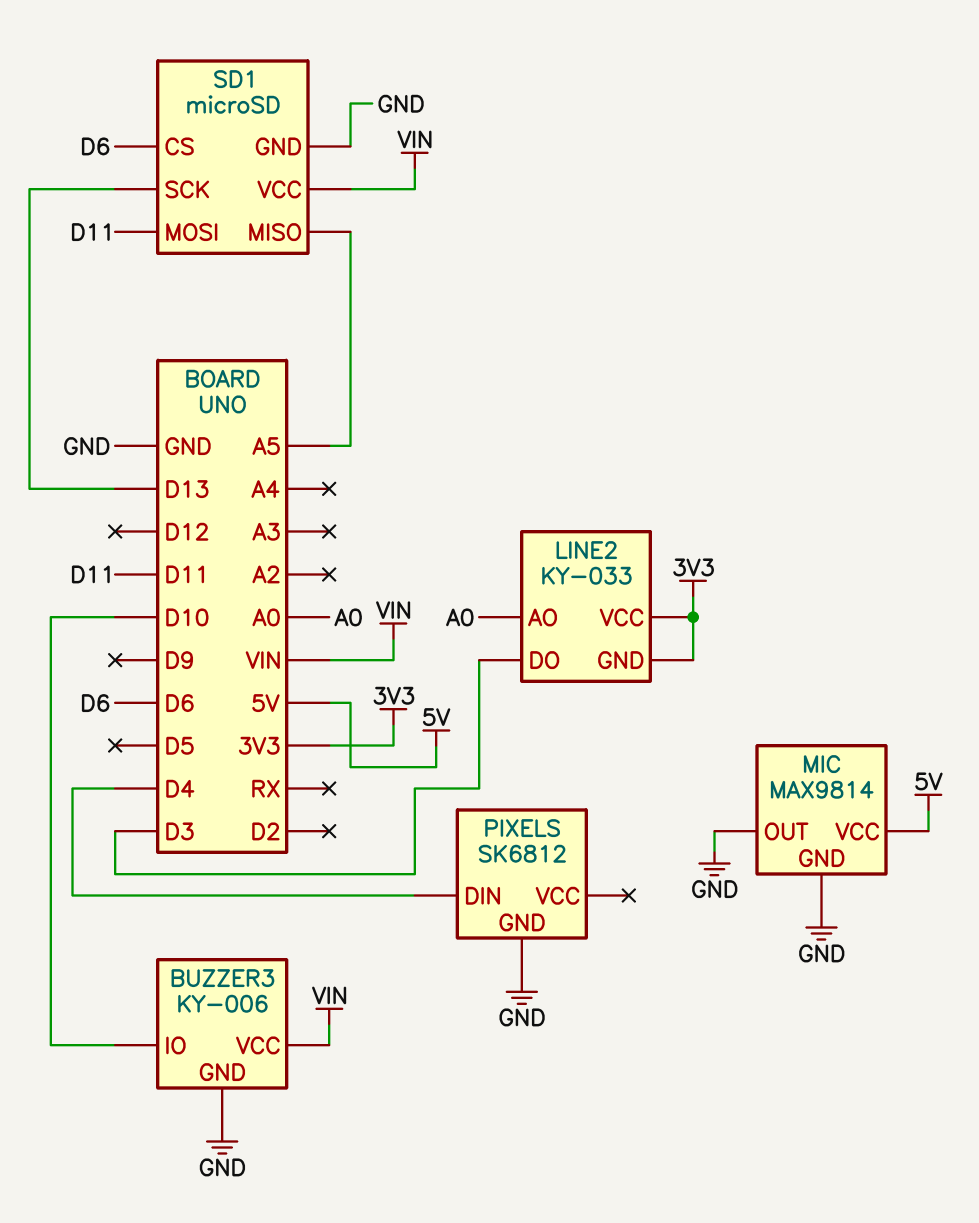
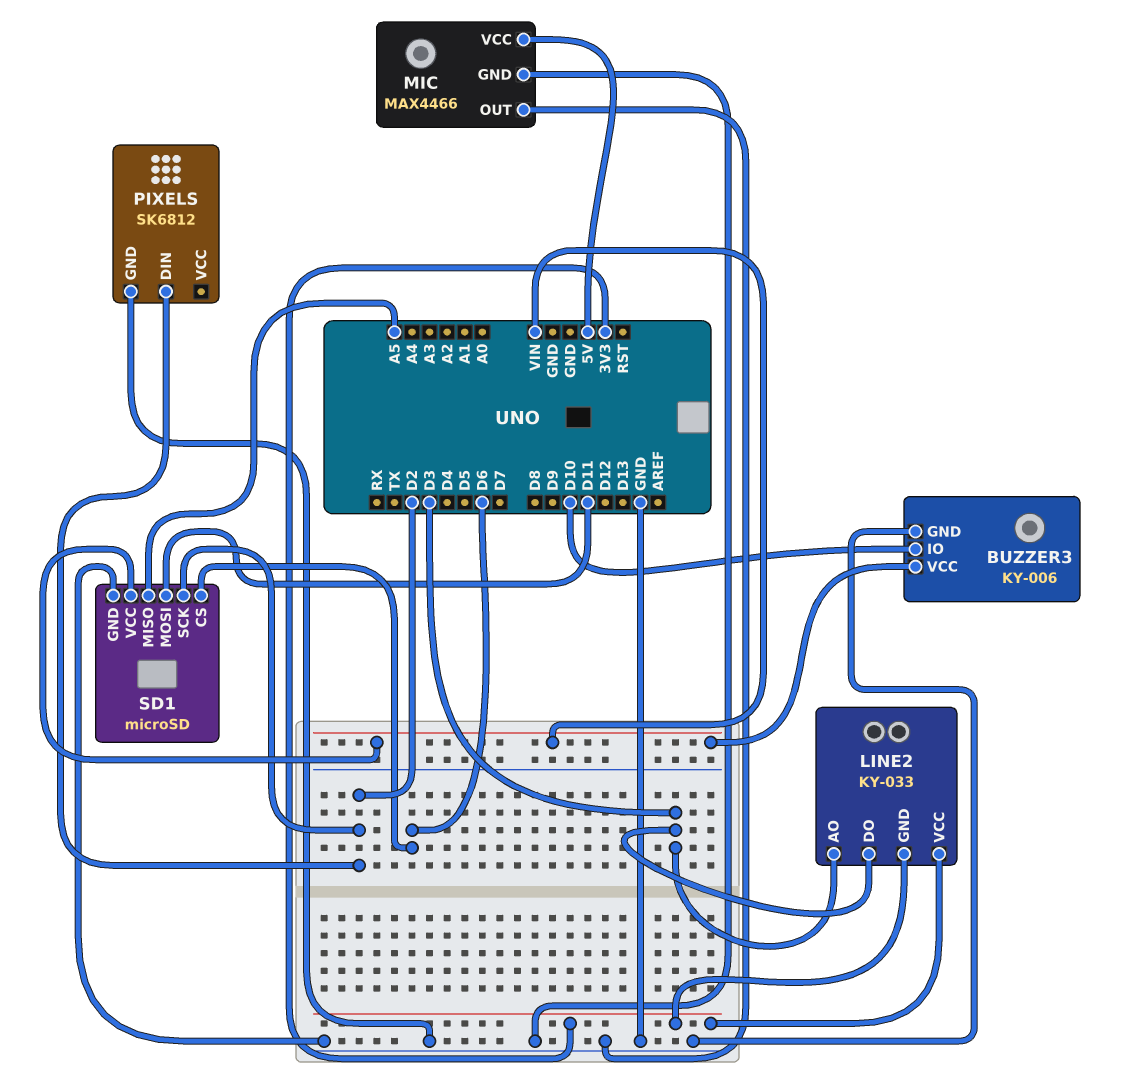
LINE2 pin AO: A0 -> D3
MIC: MAX9814 -> MAX4466
PIXELS pin DIN: D4 -> D2
SD1 pin SCK: D13 -> D2

